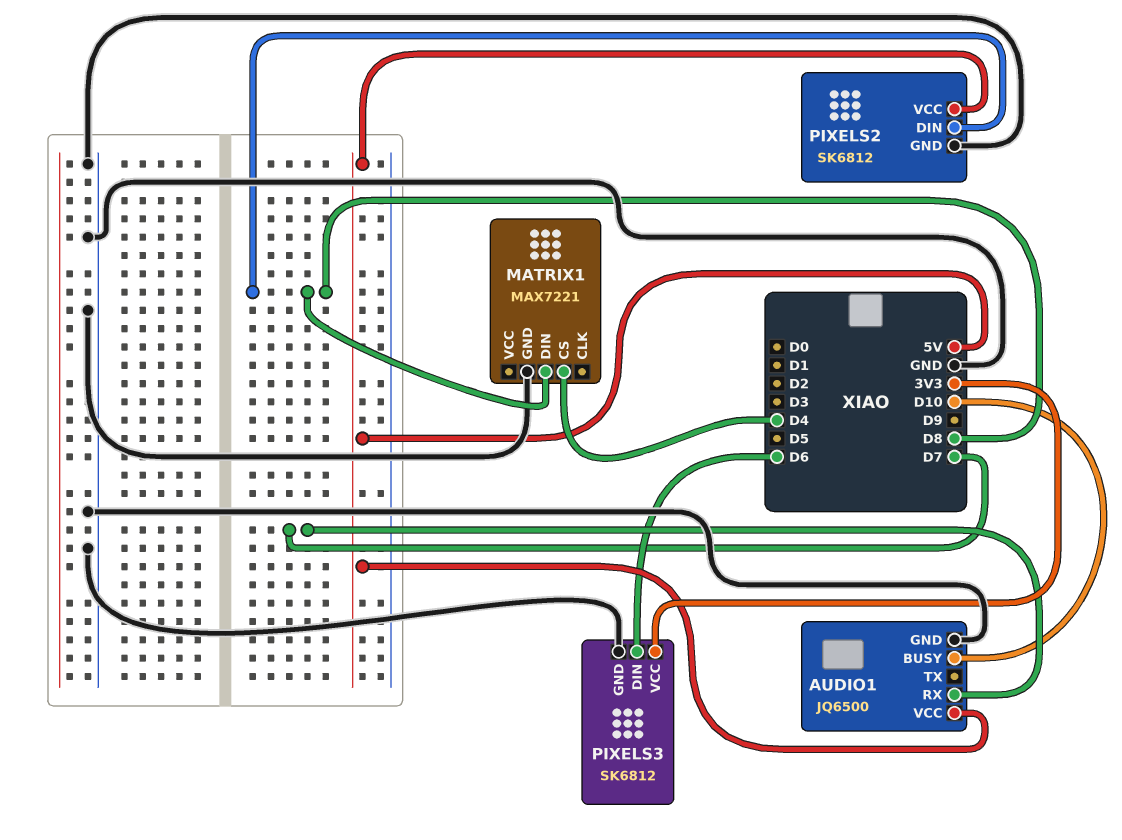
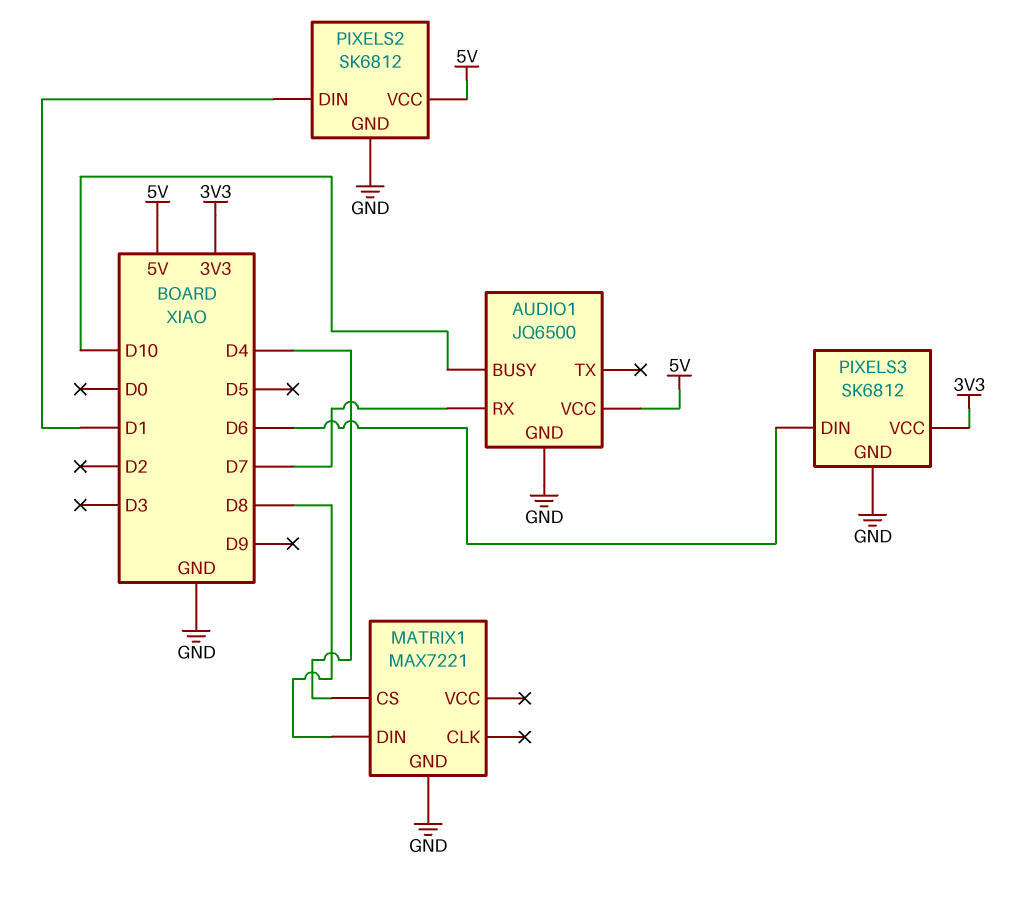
PIXELS2 pin DIN: D8 -> D1

